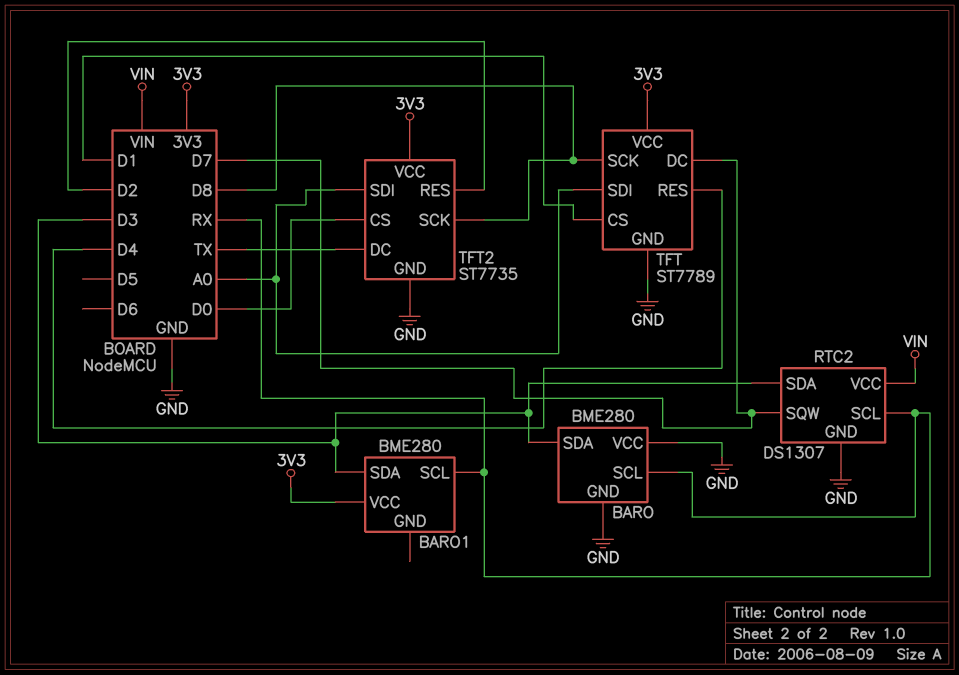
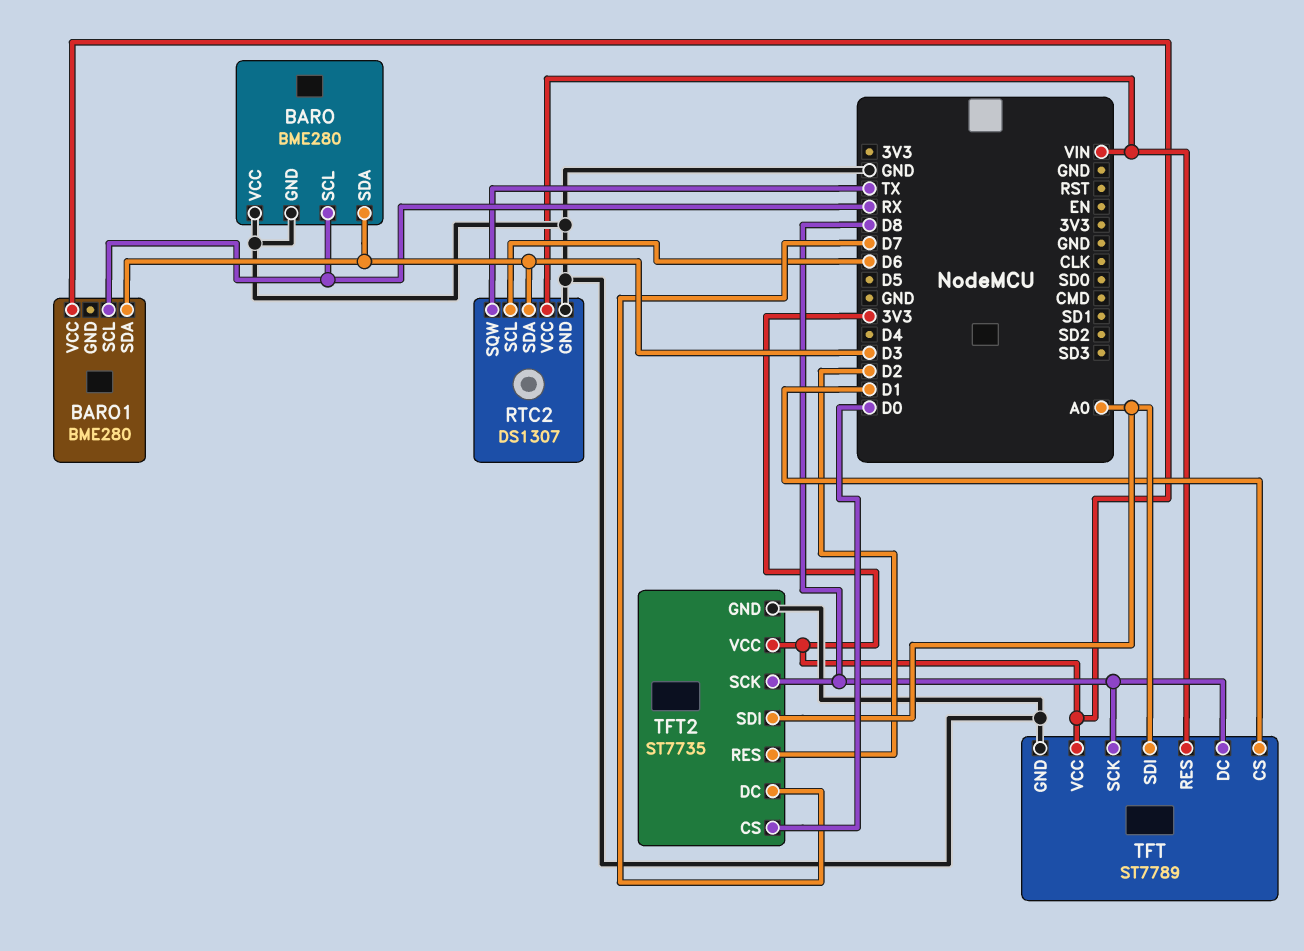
RTC2 pin SCL: RX -> D6
RTC2 pin SQW: D7 -> TX
TFT pin DC: D7 -> D8
TFT pin RES: D4 -> VIN
TFT2 pin DC: TX -> D7

